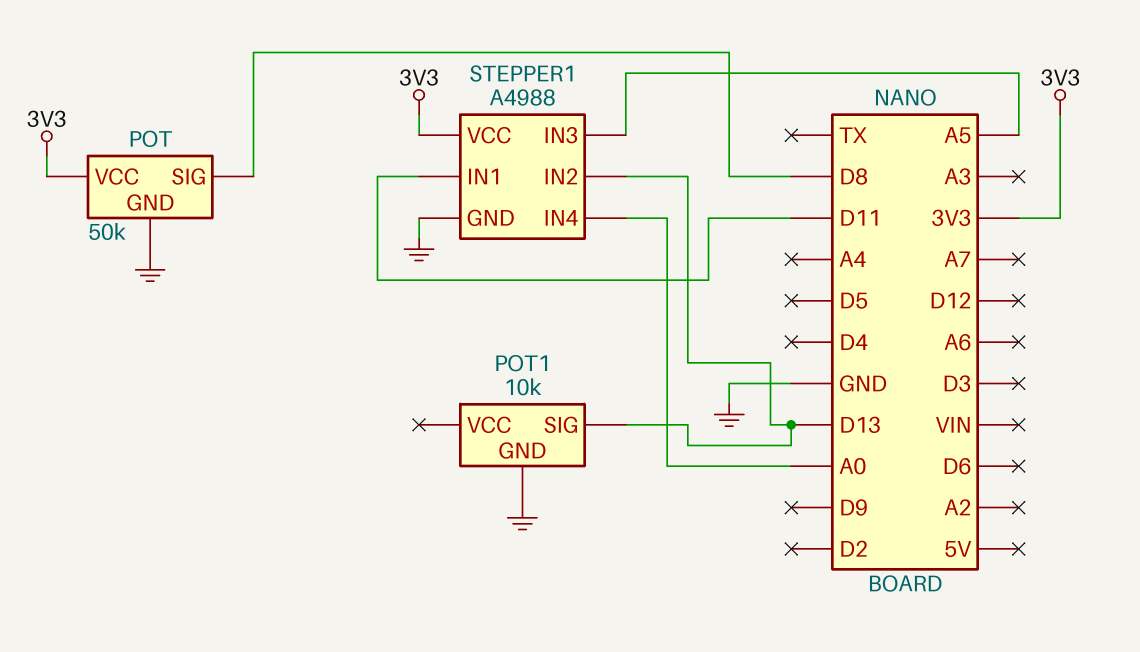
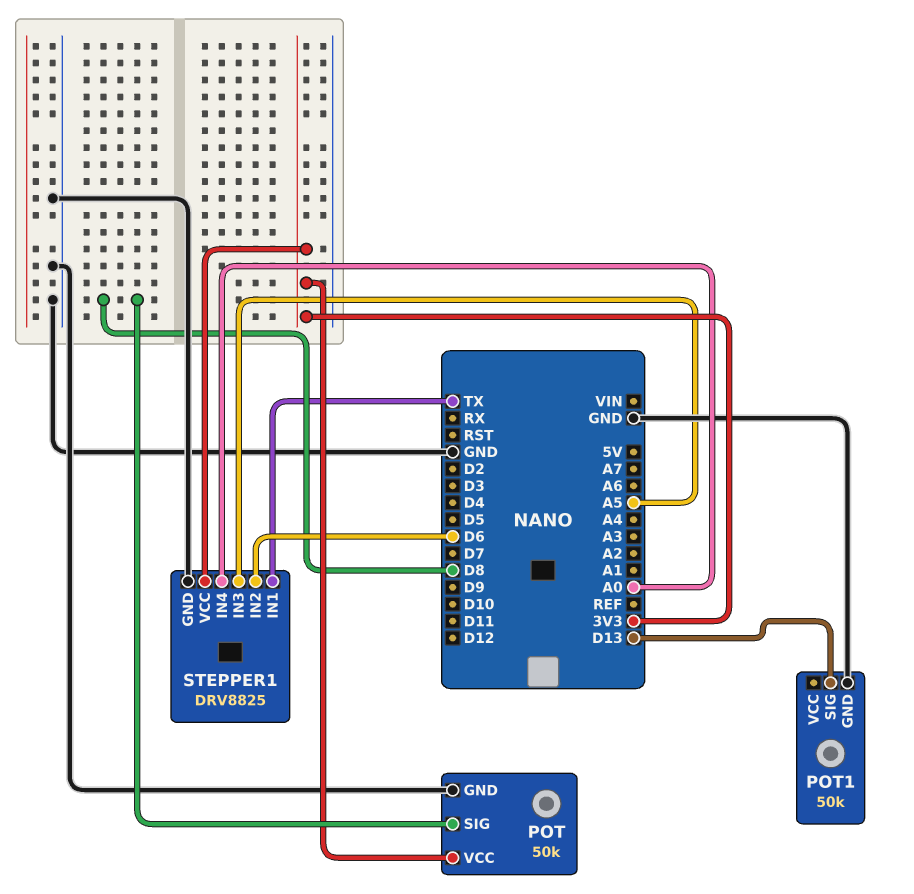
POT1: 10k -> 50k
STEPPER1: A4988 -> DRV8825
STEPPER1 pin IN1: D11 -> TX
STEPPER1 pin IN2: D13 -> D6

